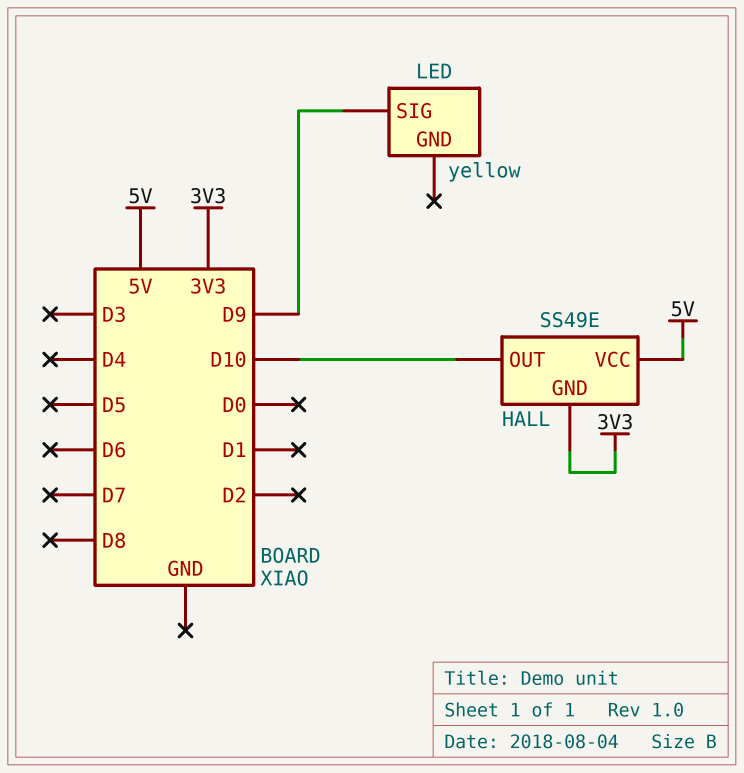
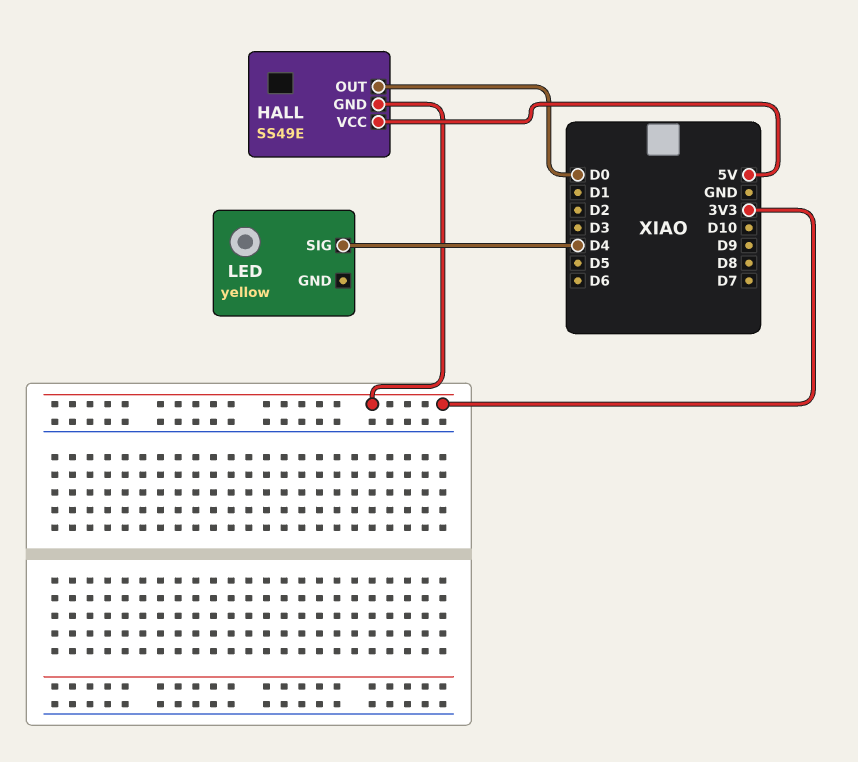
HALL pin OUT: D10 -> D0
LED pin SIG: D9 -> D4

